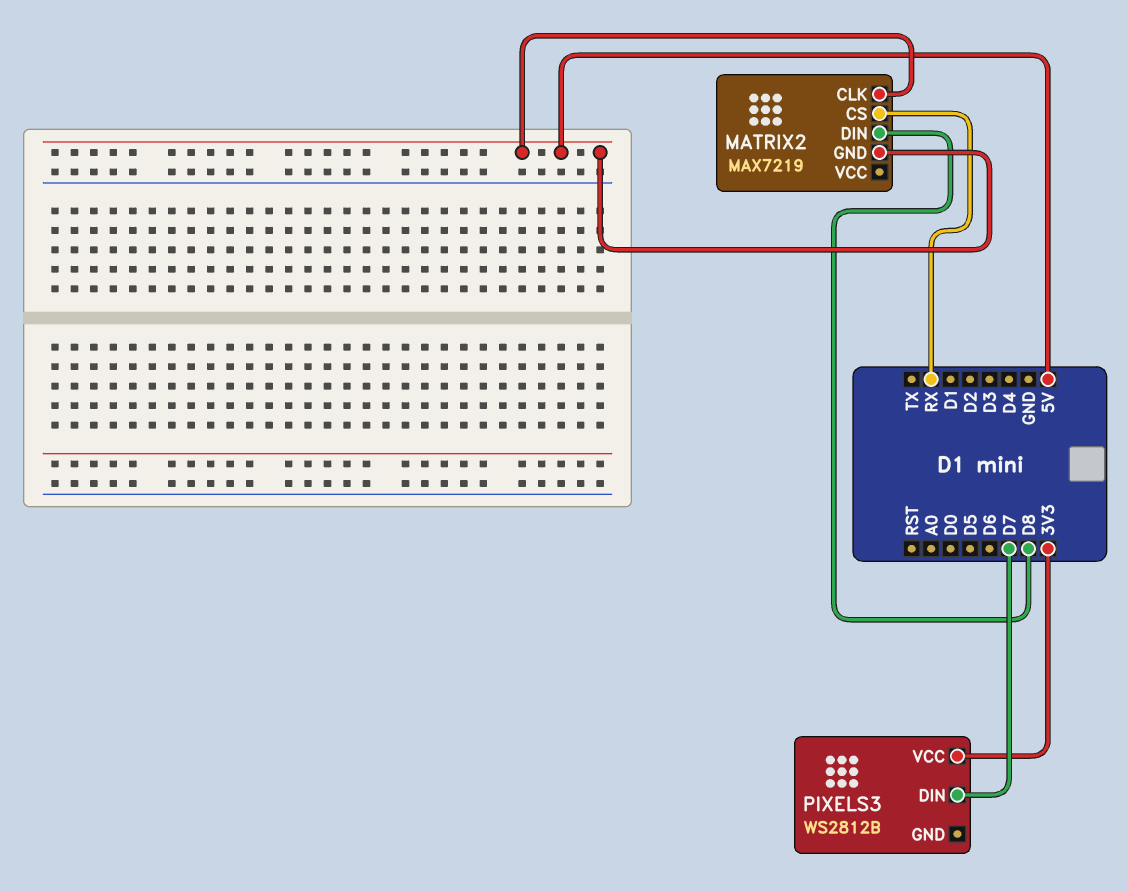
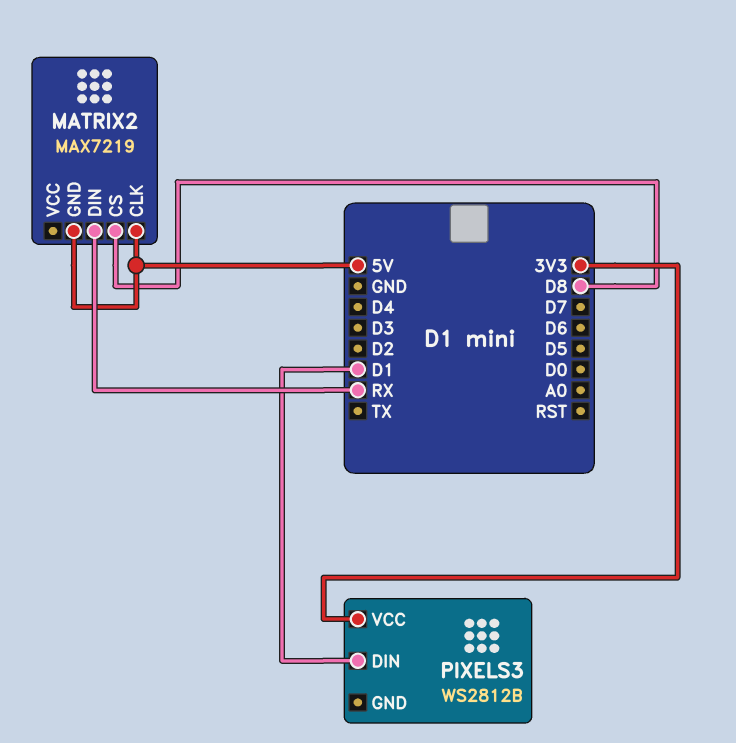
MATRIX2 pin CS: RX -> D8
MATRIX2 pin DIN: D8 -> RX
PIXELS3 pin DIN: D7 -> D1

